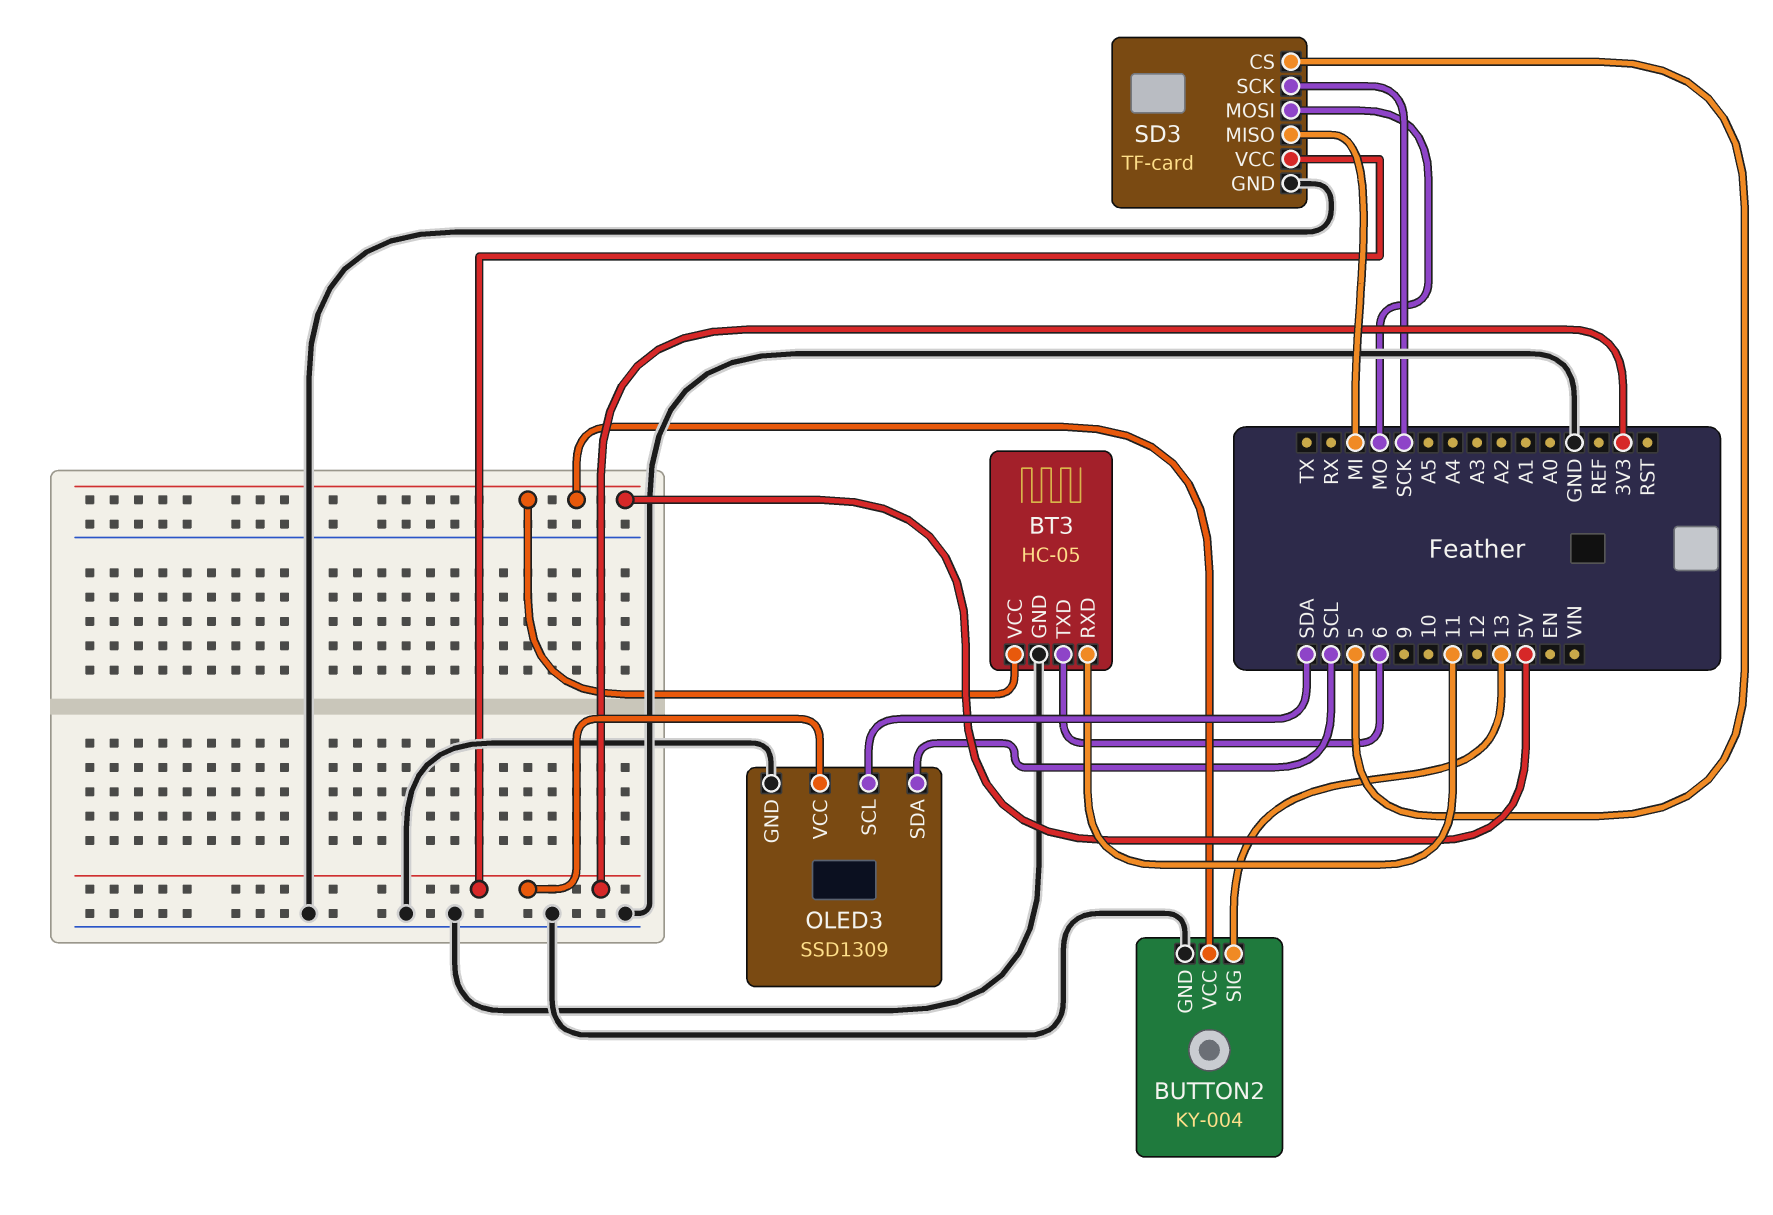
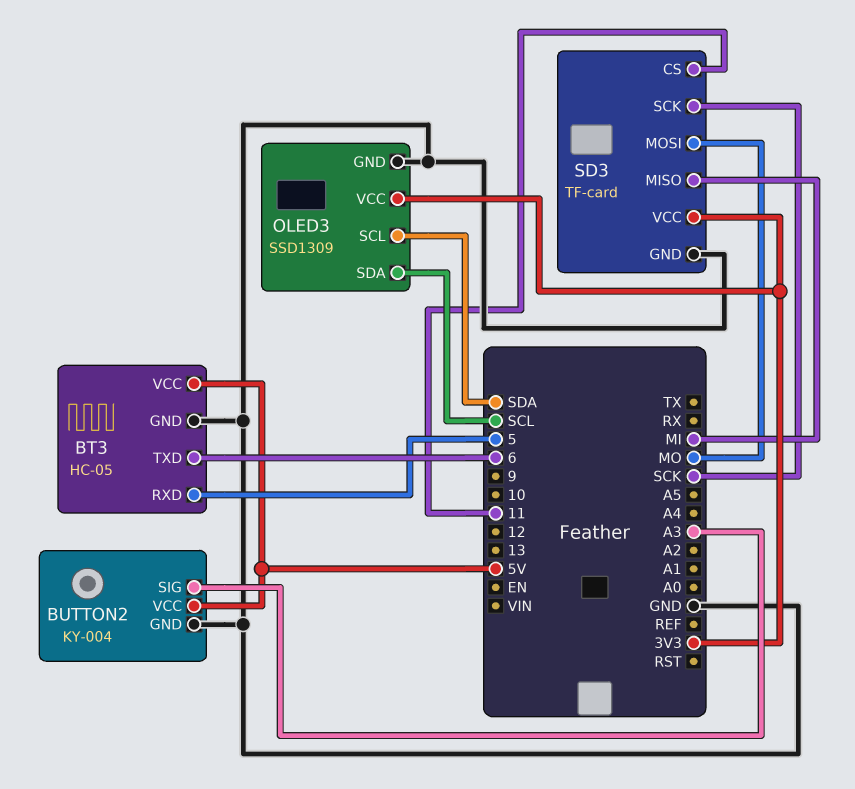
BT3 pin RXD: 11 -> 5
BUTTON2 pin SIG: 13 -> A3
SD3 pin CS: 5 -> 11

